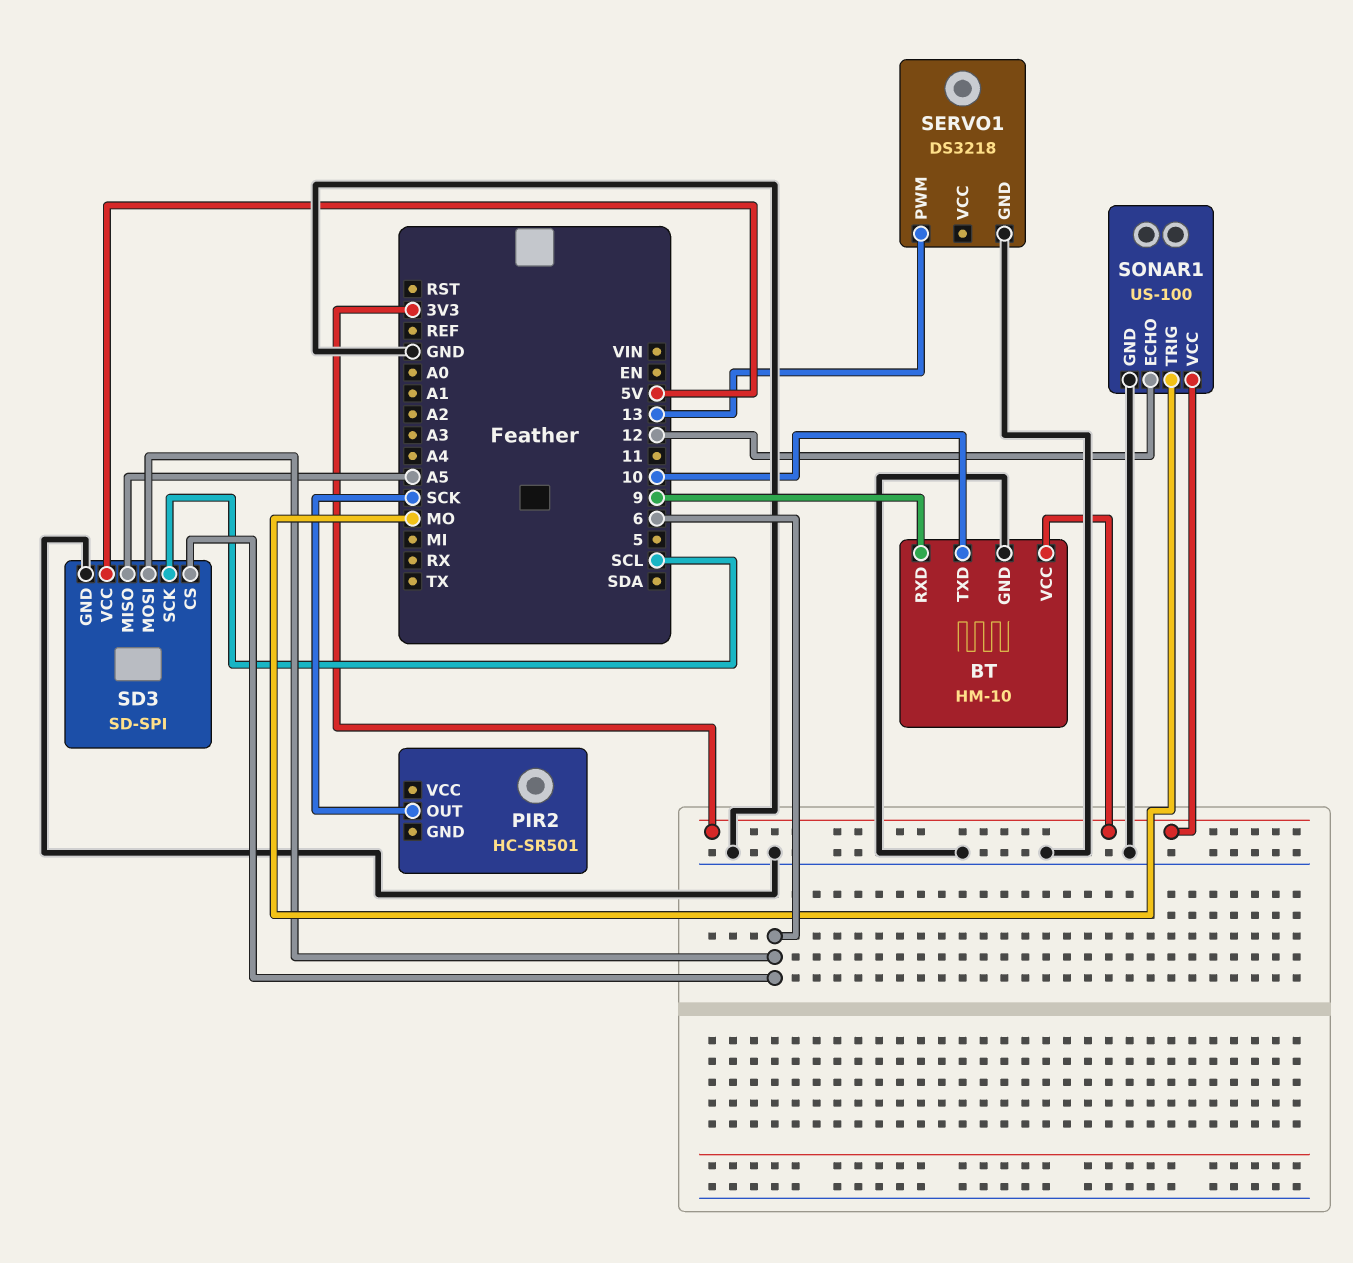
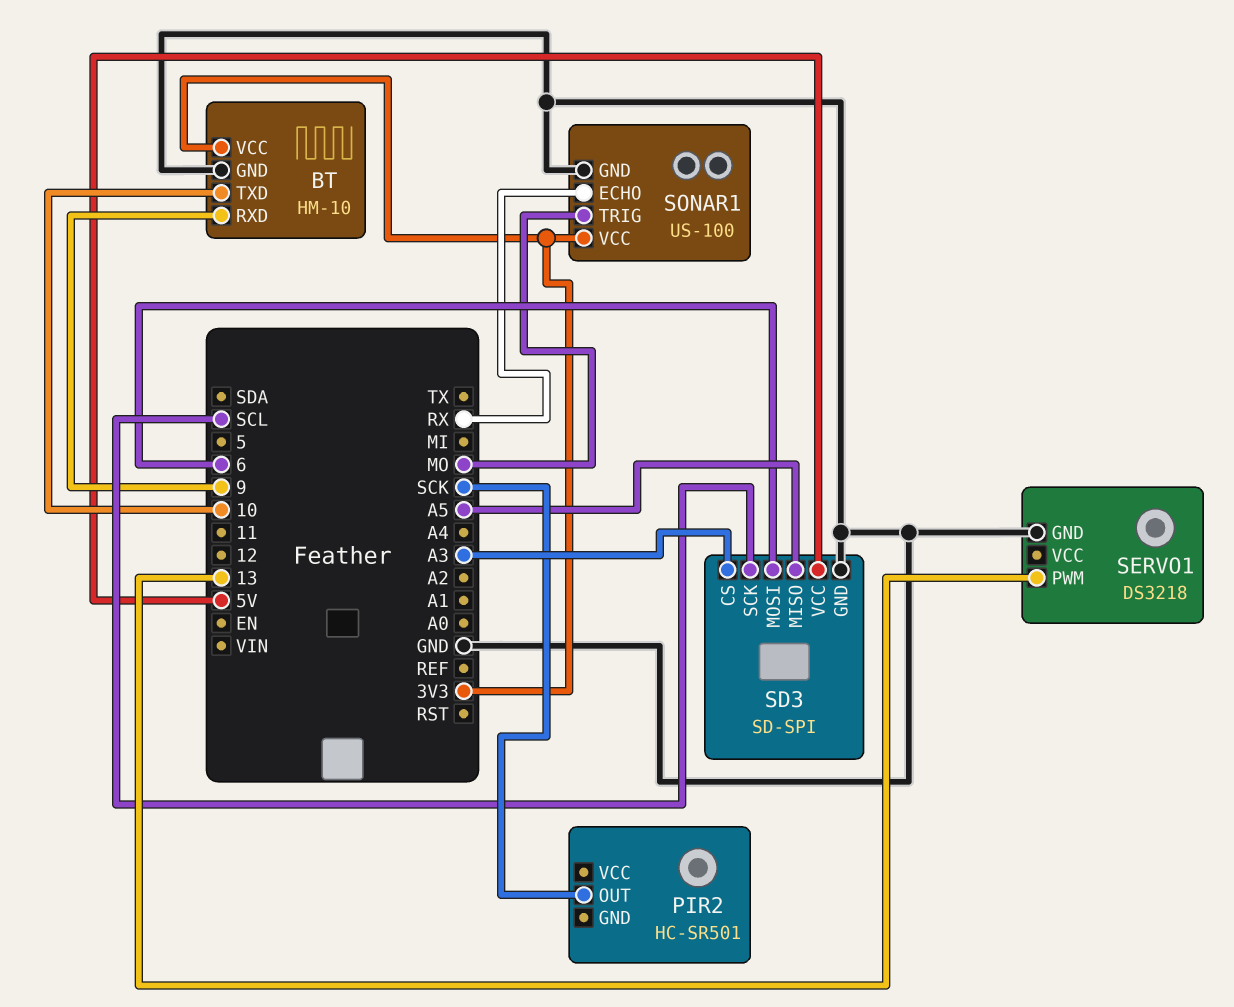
SD3 pin CS: 6 -> A3
SONAR1 pin ECHO: 12 -> RX

